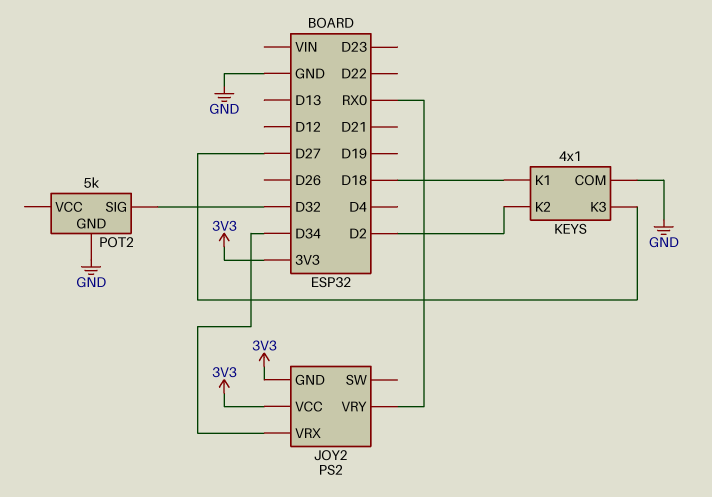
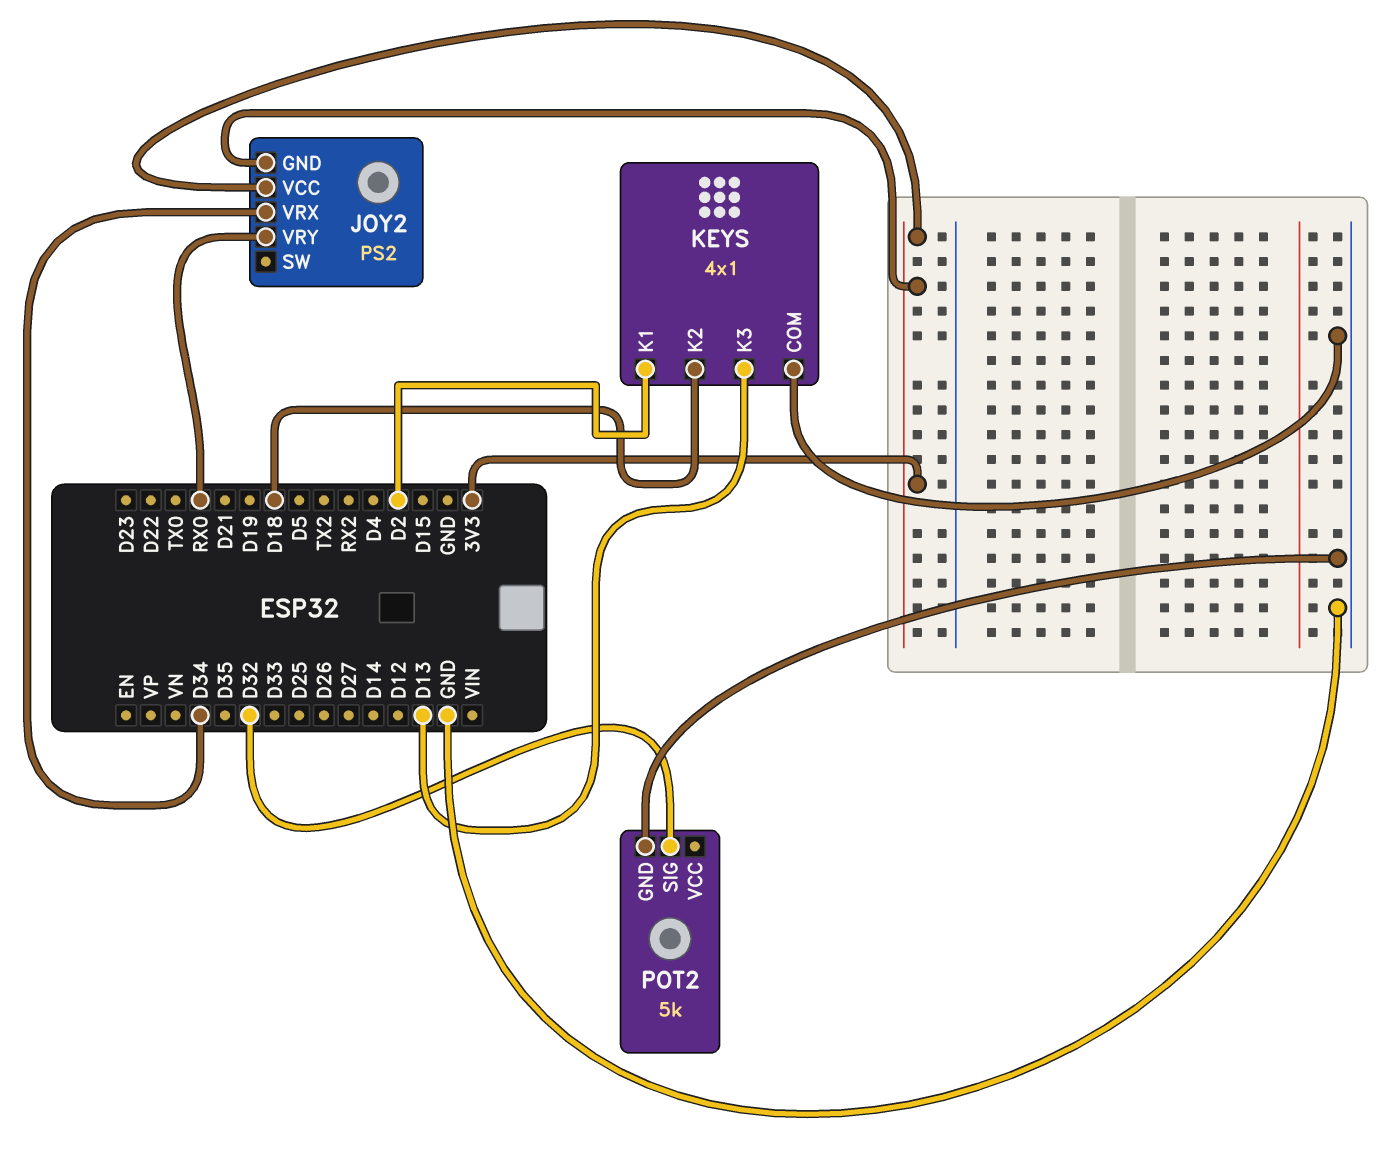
KEYS pin K1: D18 -> D2
KEYS pin K2: D2 -> D18
KEYS pin K3: D27 -> D13

